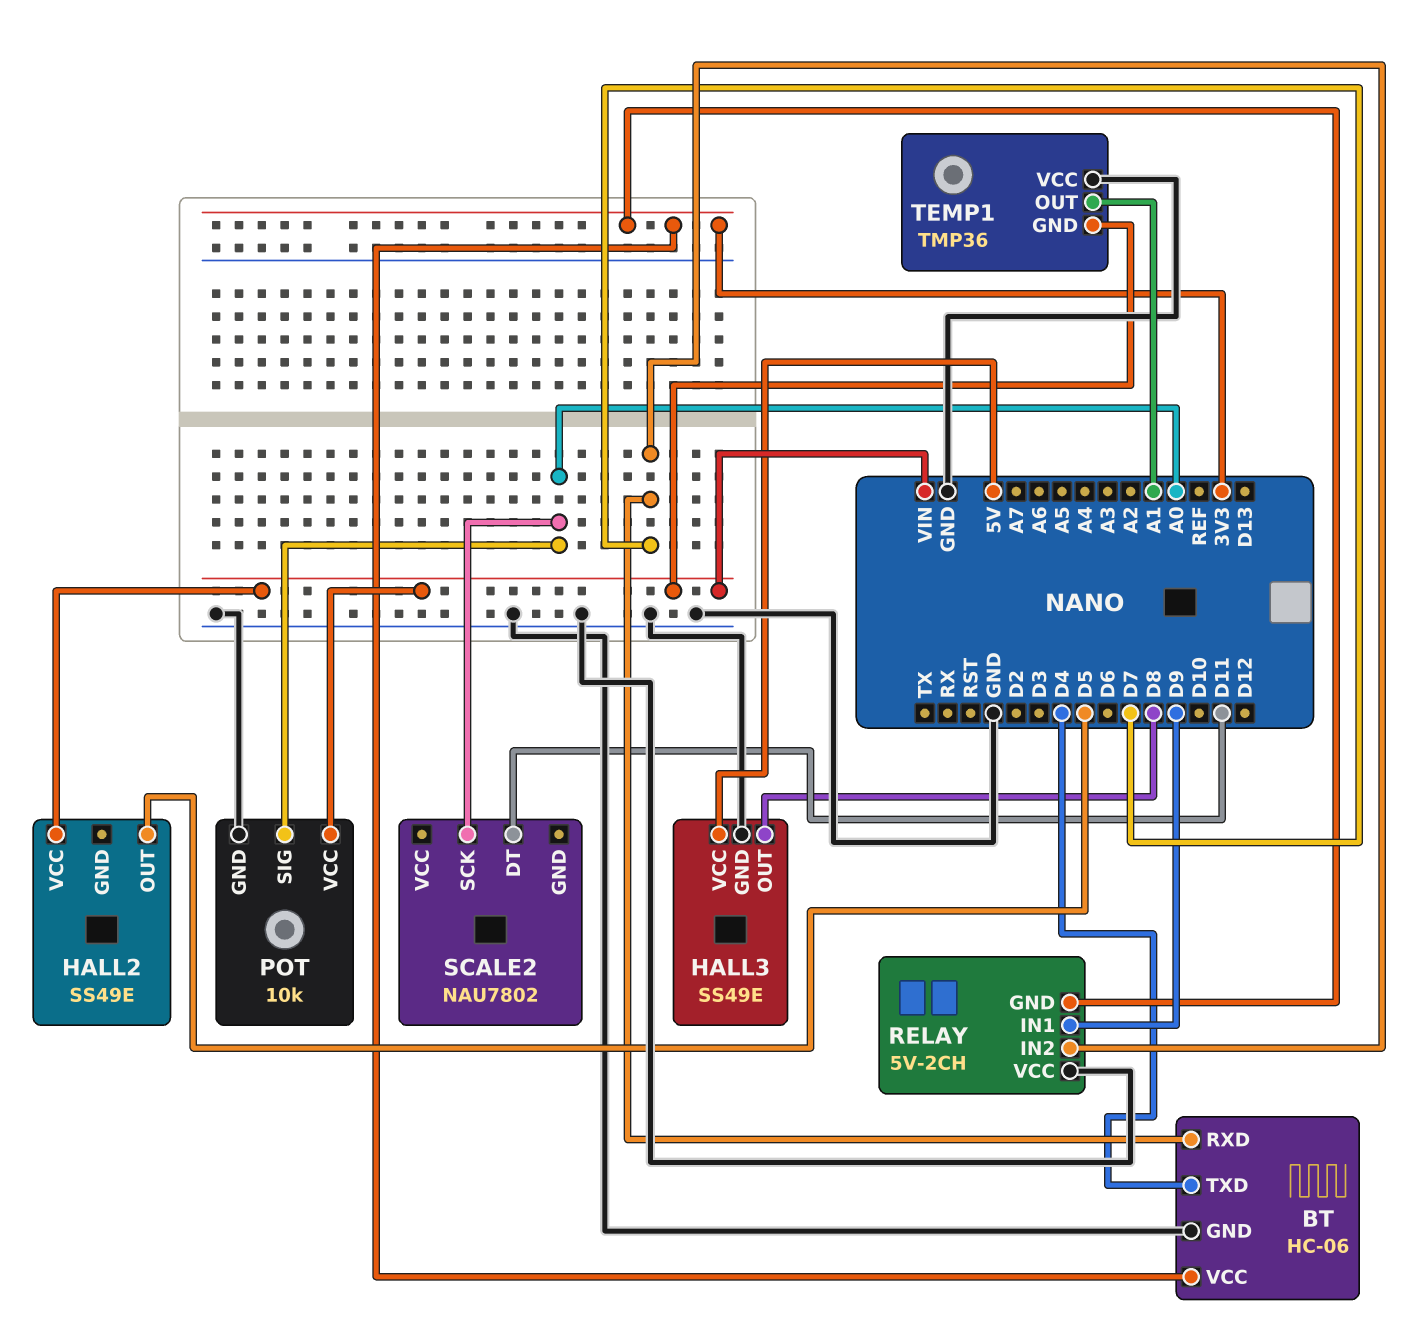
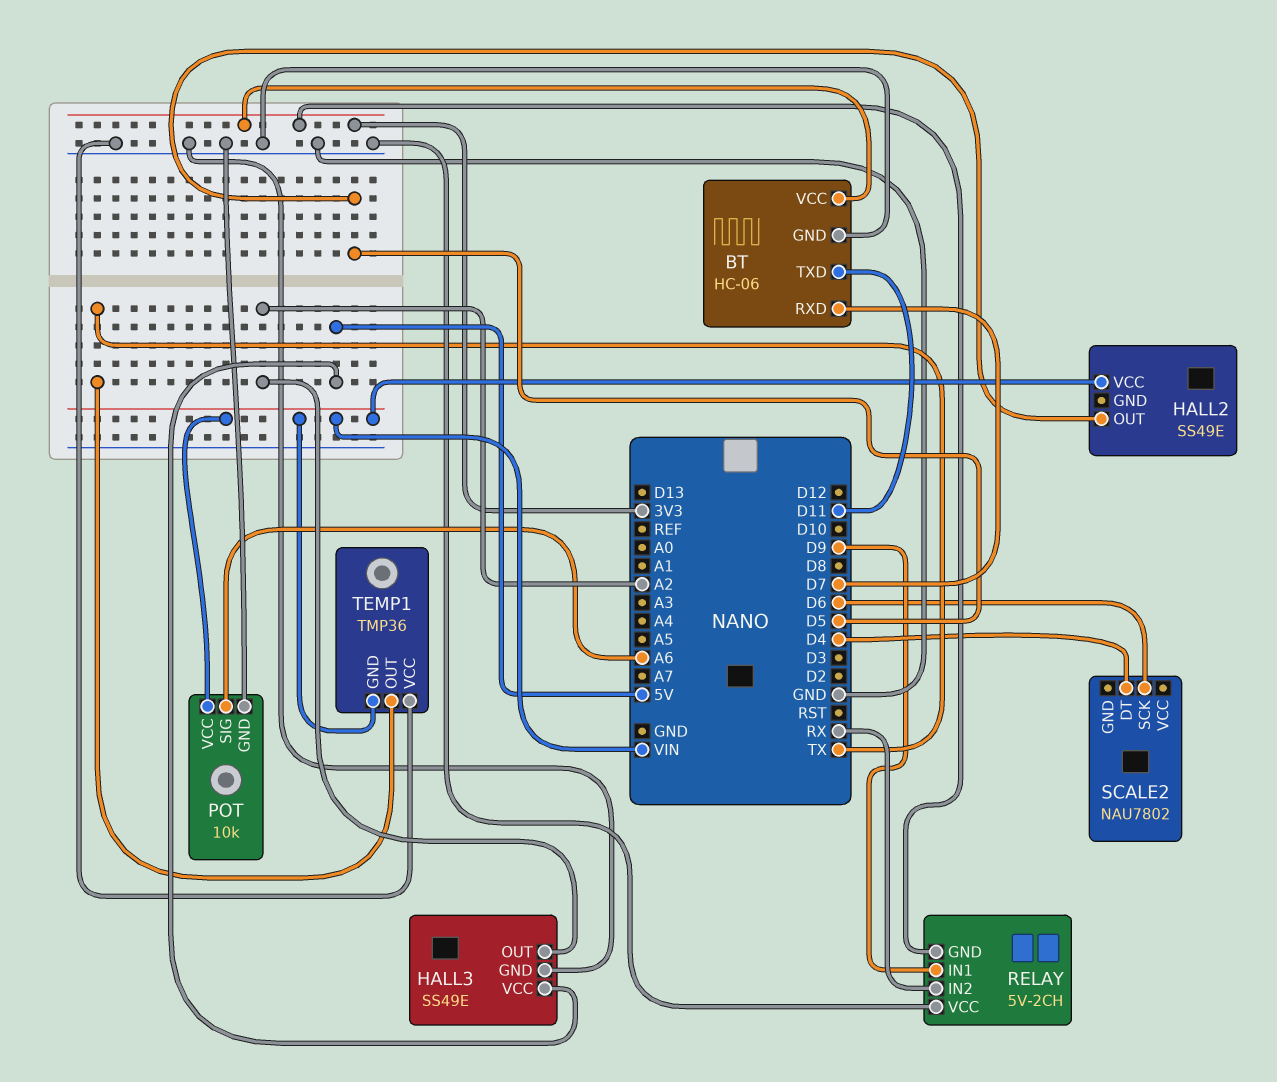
BT pin TXD: D4 -> D11
HALL3 pin OUT: D8 -> A2
POT pin SIG: A0 -> A6
RELAY pin IN2: D7 -> RX
SCALE2 pin DT: D11 -> D4
SCALE2 pin SCK: A0 -> D6
TEMP1 pin OUT: A1 -> TX

